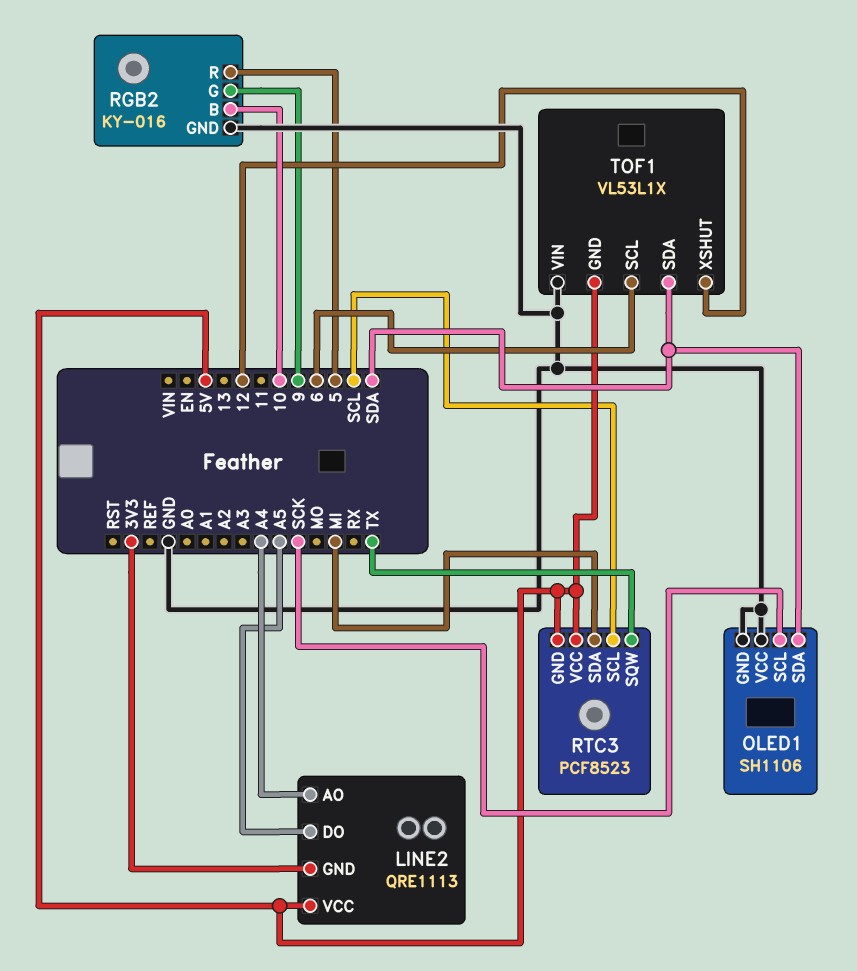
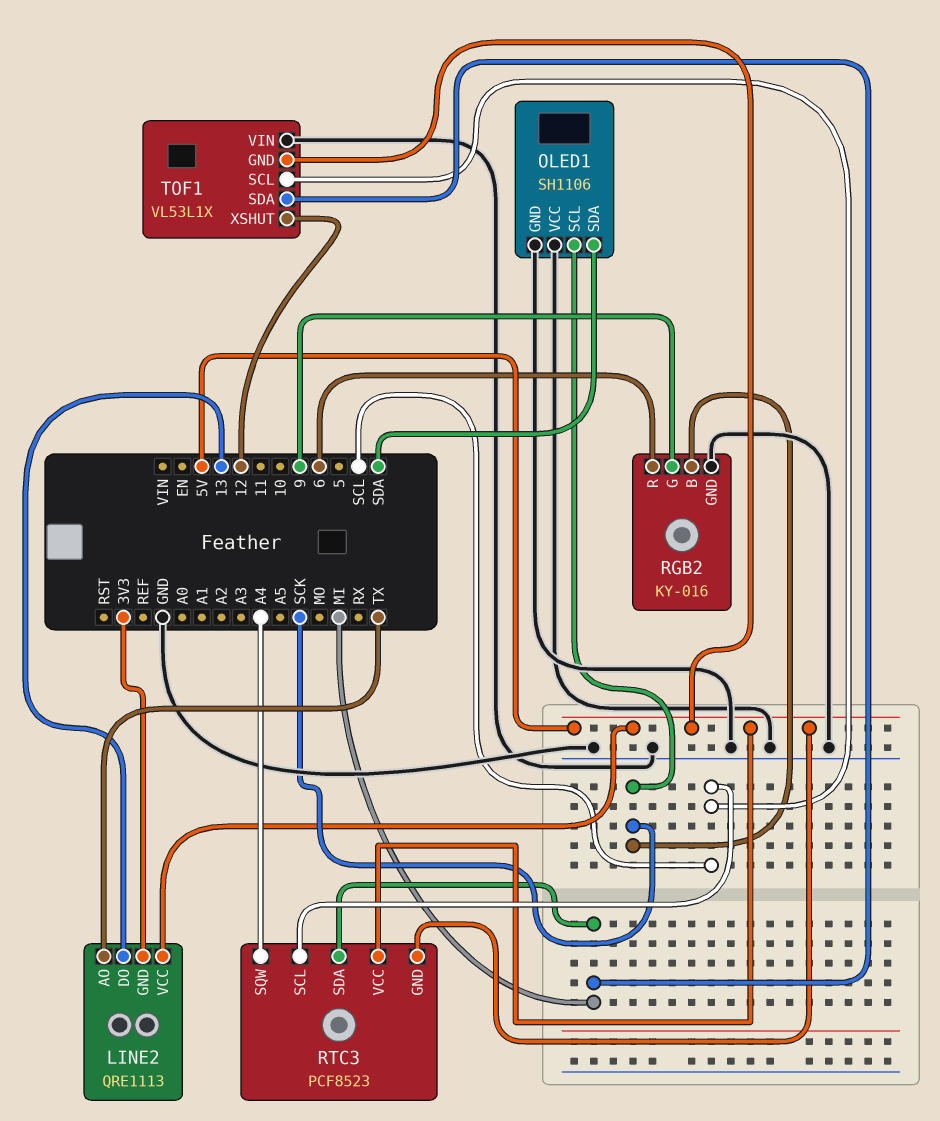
LINE2 pin AO: A4 -> TX
LINE2 pin DO: A5 -> 13
RGB2 pin B: 10 -> SCK
RGB2 pin R: 5 -> 6
RTC3 pin SQW: TX -> A4
TOF1 pin SCL: 6 -> SCL
TOF1 pin SDA: SDA -> MI

